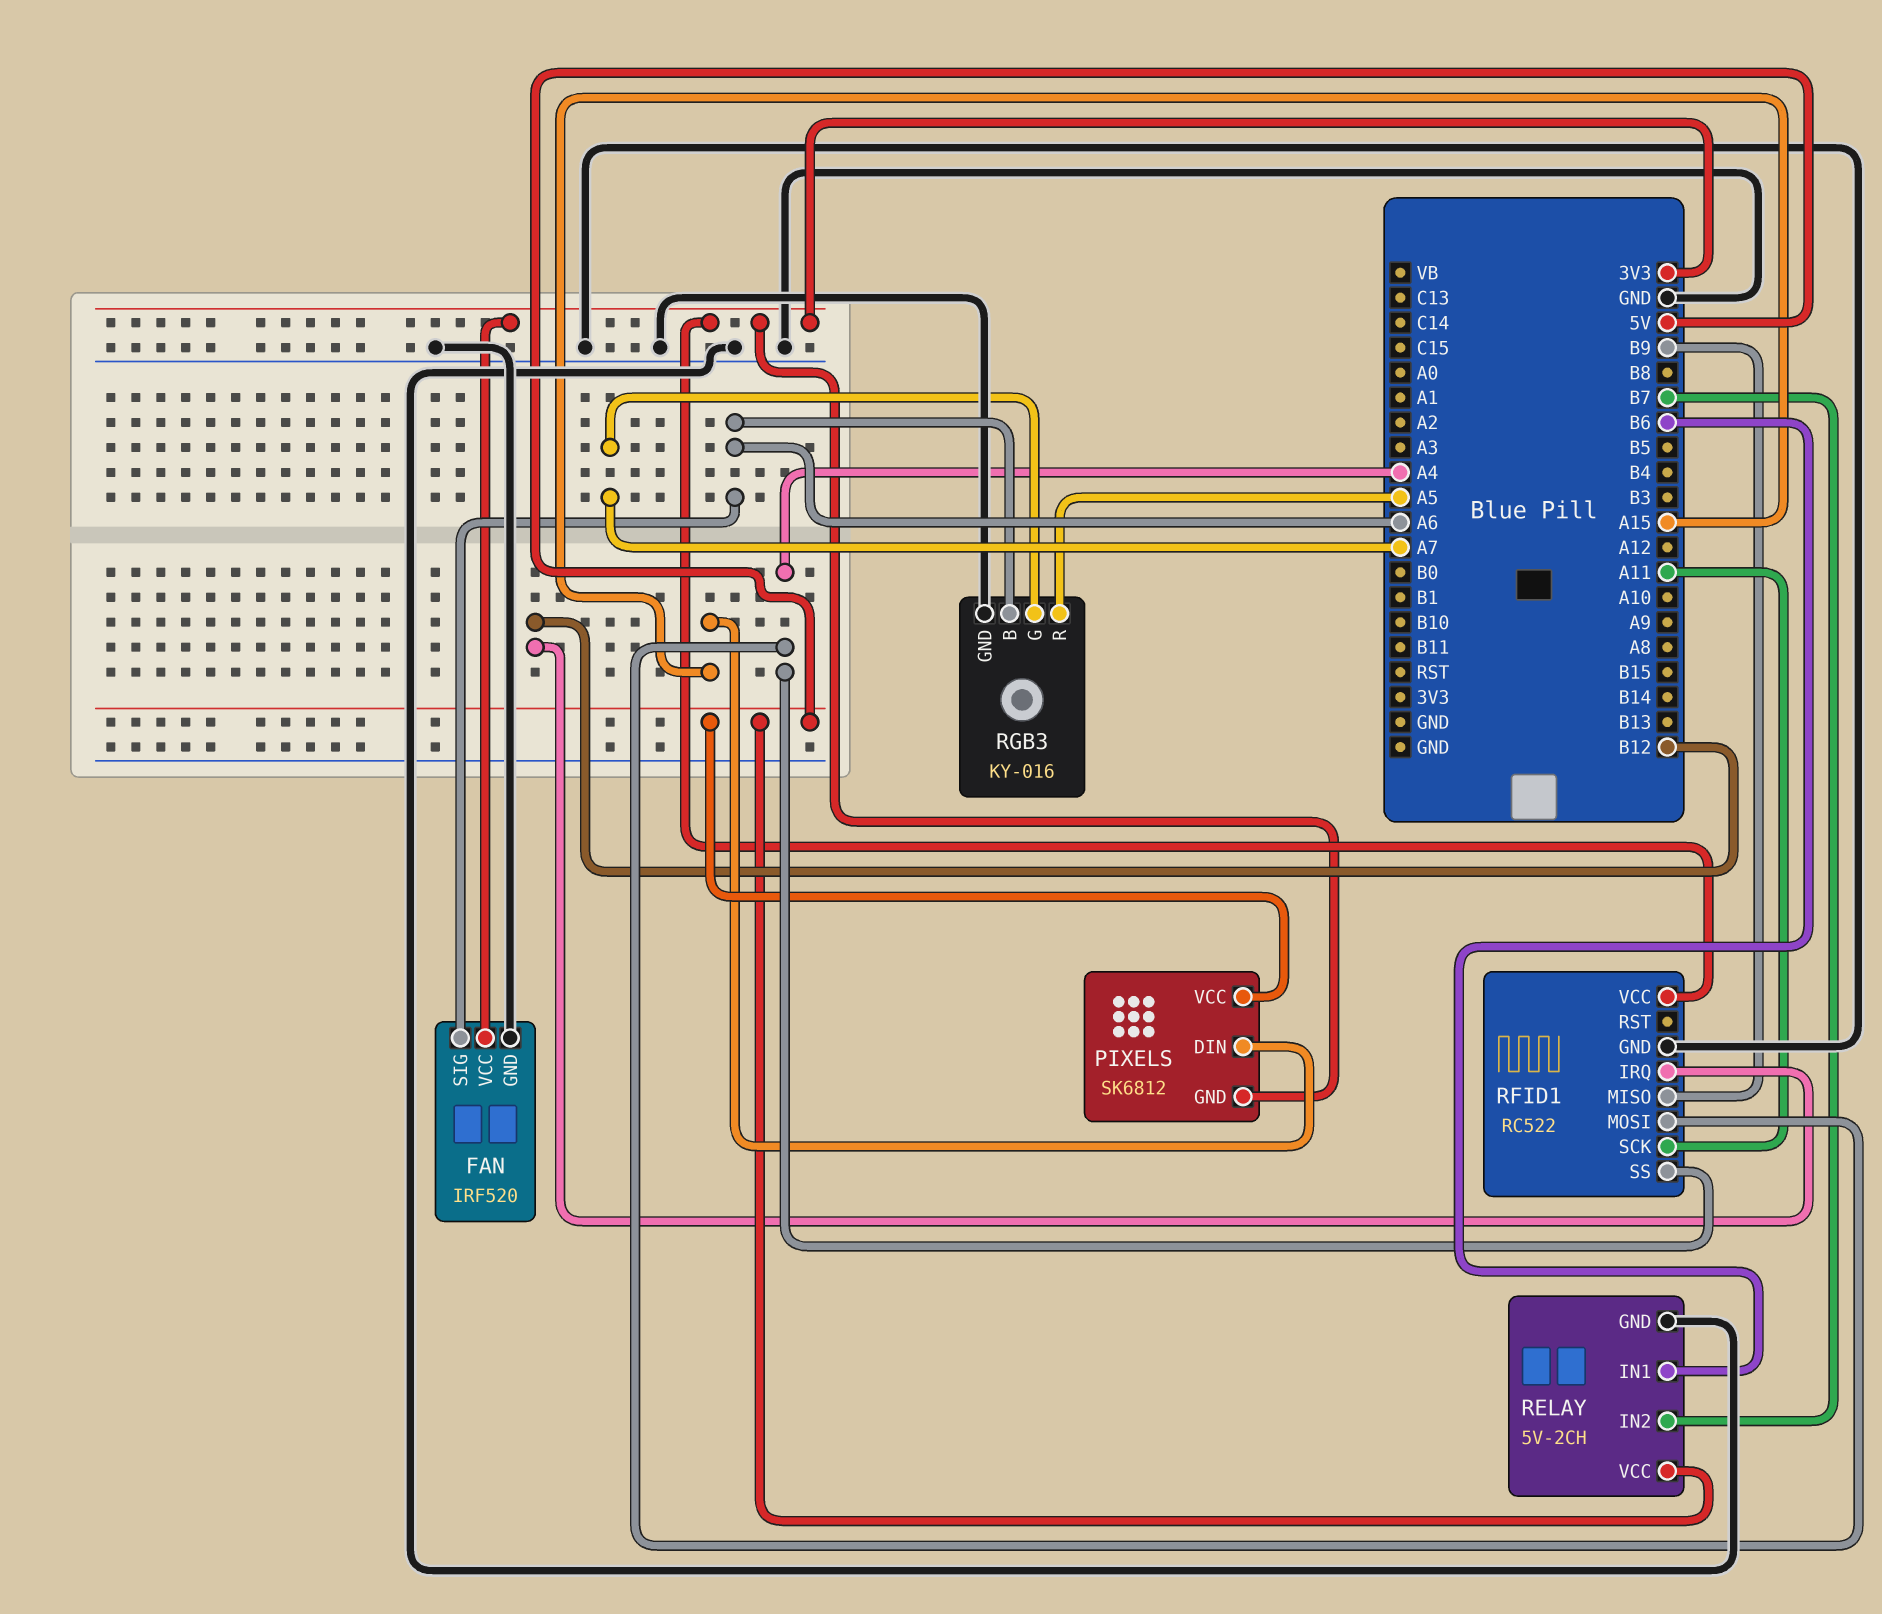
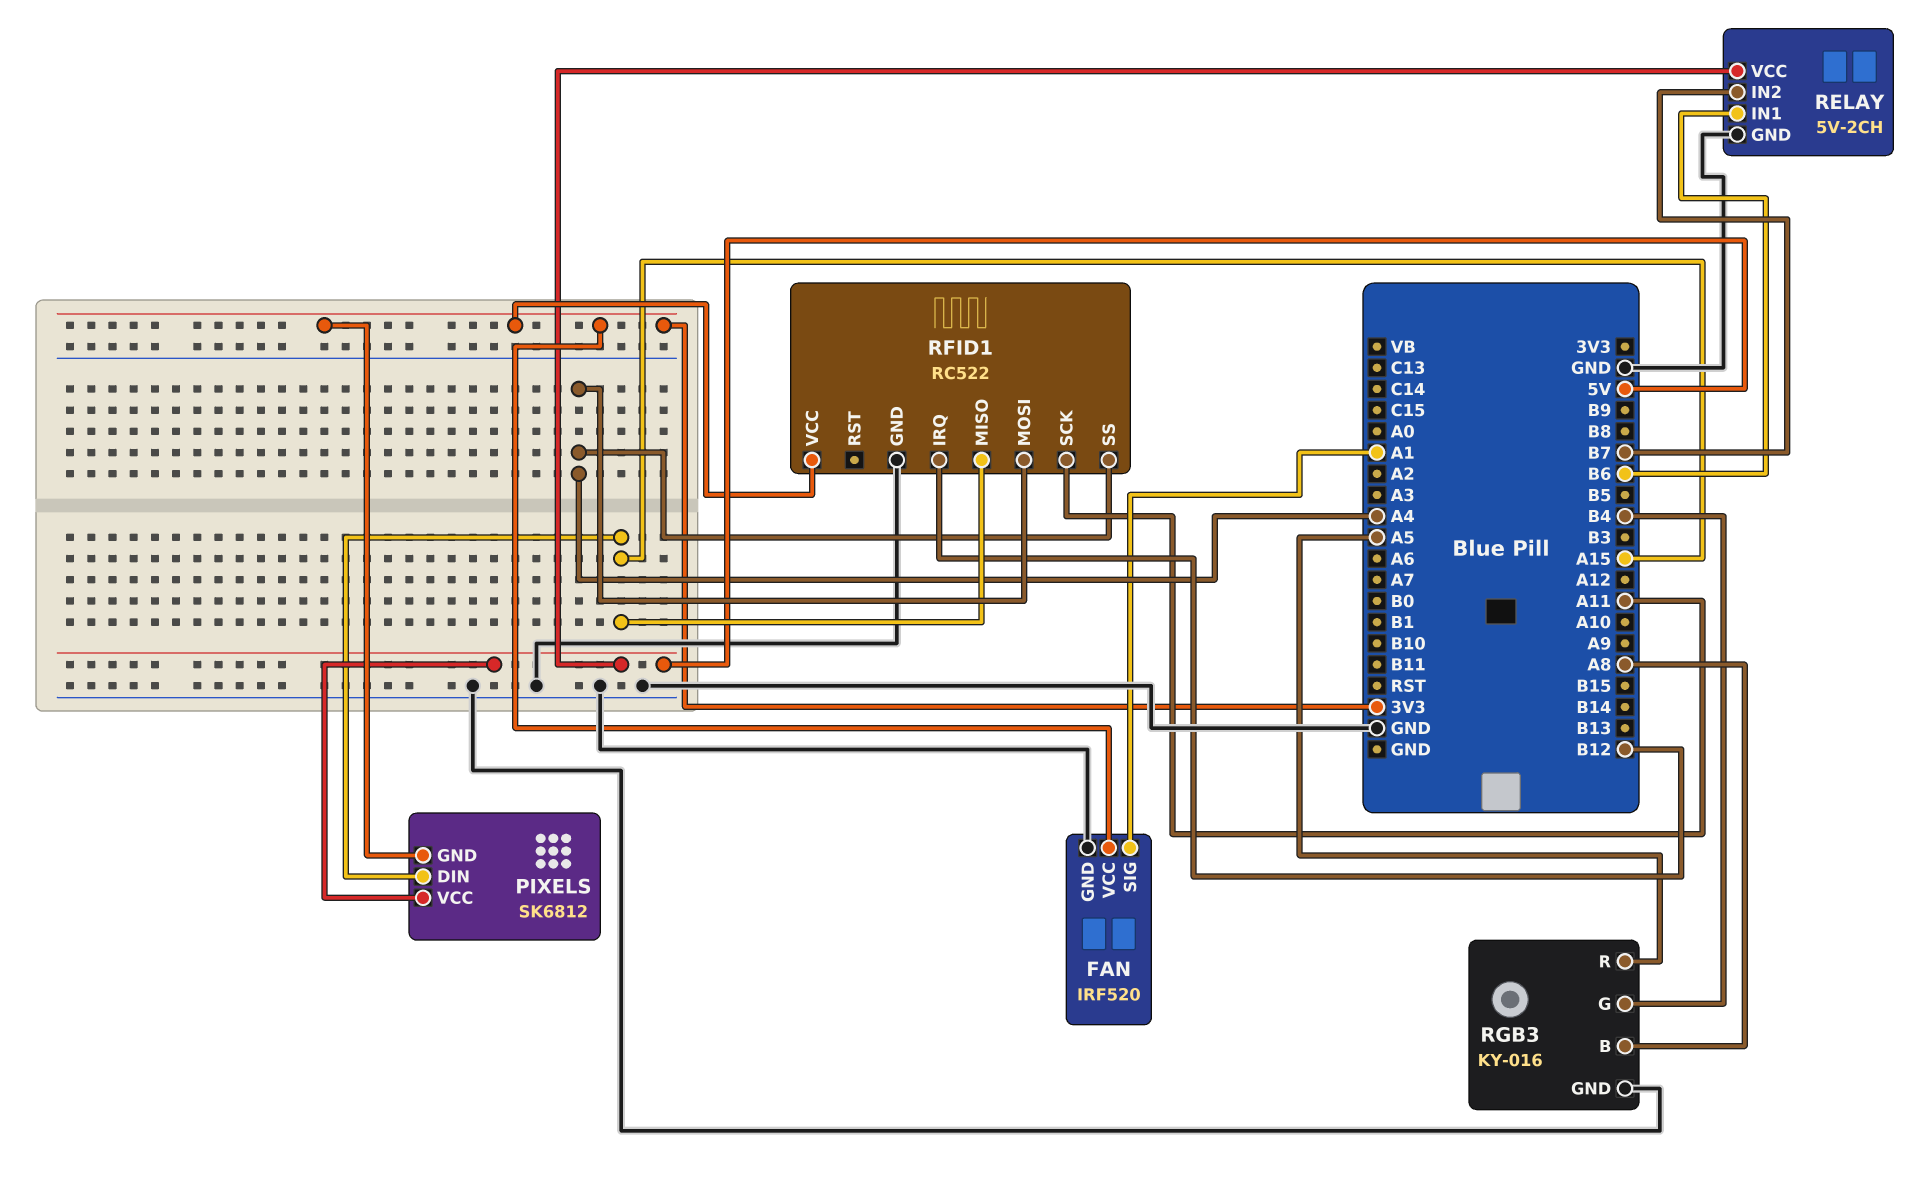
FAN pin SIG: A6 -> A1
RFID1 pin MISO: B9 -> A15
RGB3 pin B: A6 -> A8
RGB3 pin G: A7 -> B4

